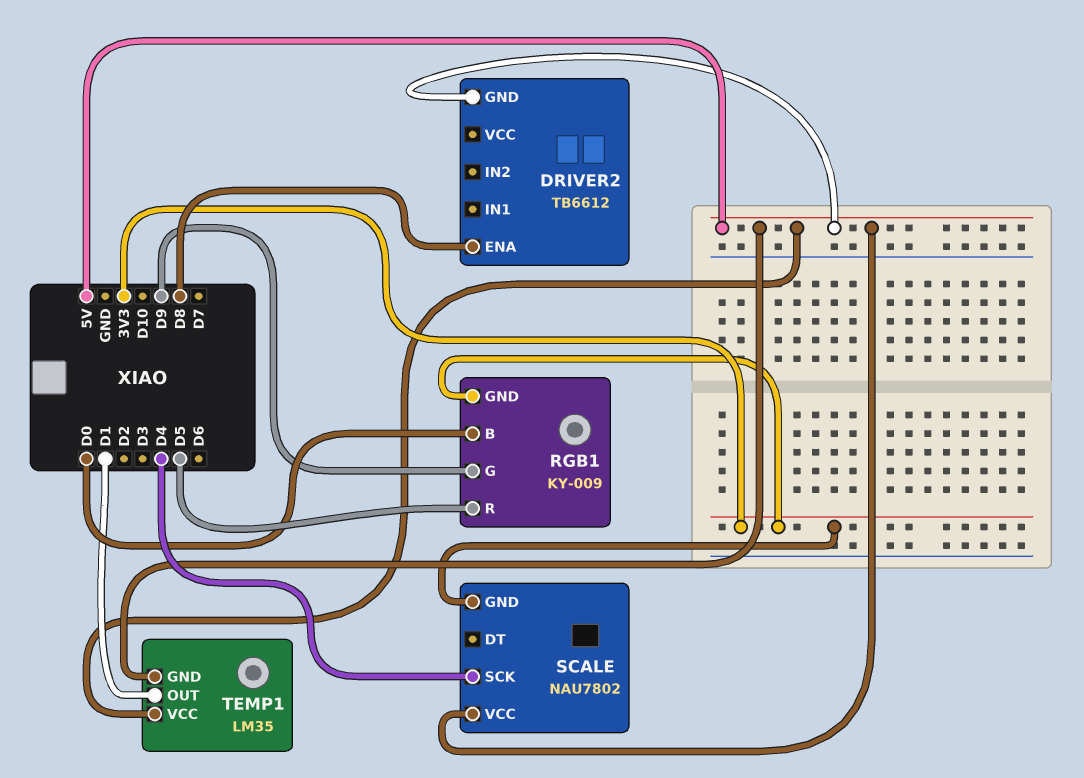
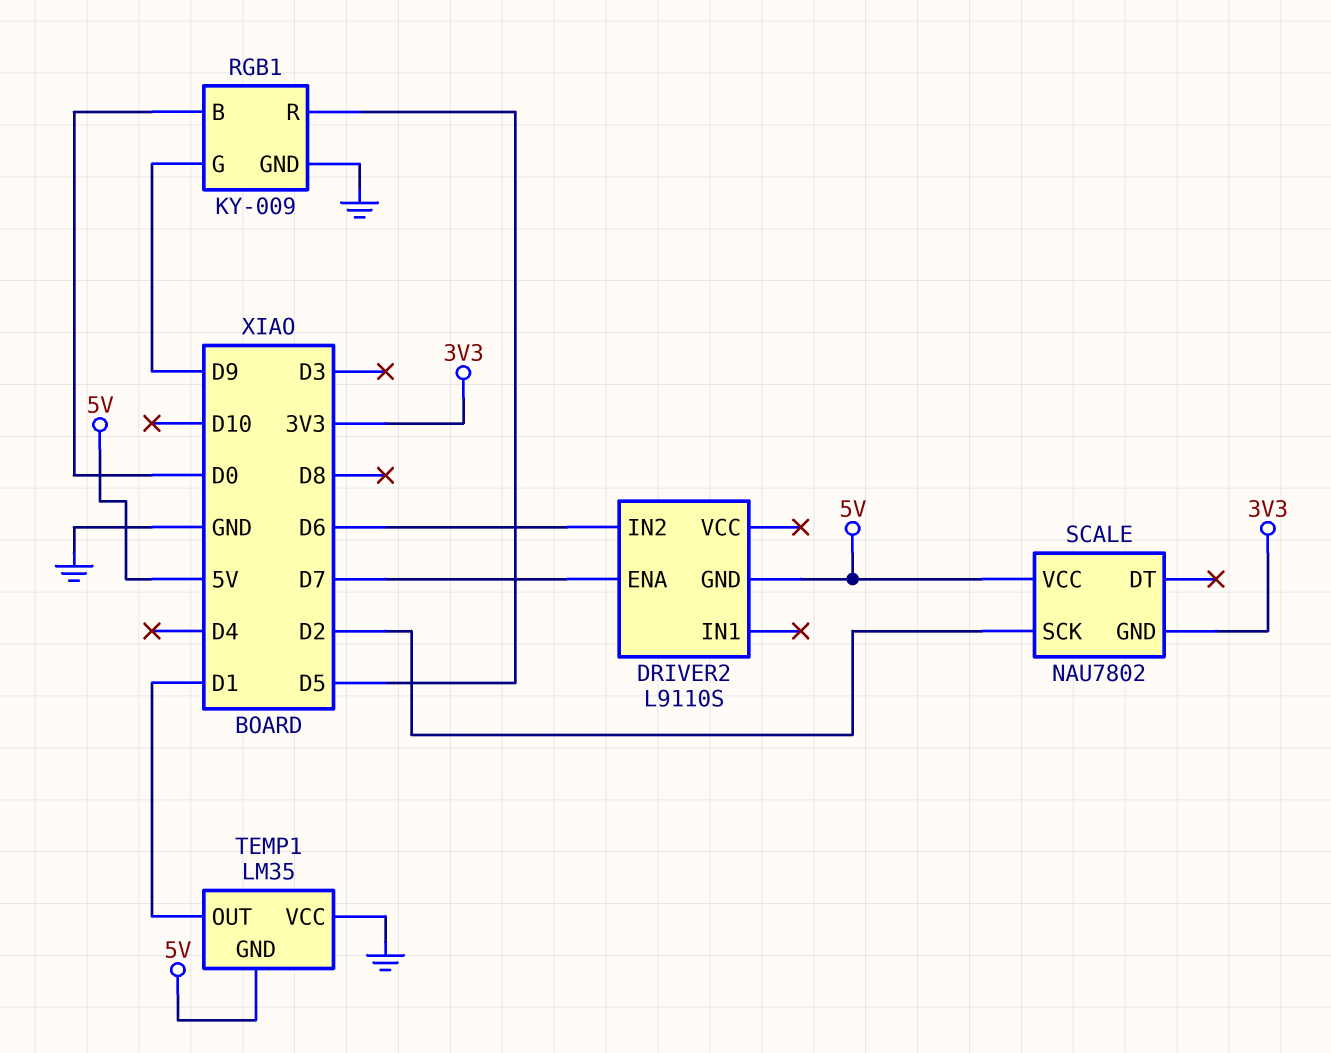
DRIVER2: TB6612 -> L9110S
DRIVER2 pin ENA: D8 -> D7
DRIVER2 pin IN2: none -> D6
RGB1 pin GND: 3V3 -> GND
SCALE pin SCK: D4 -> D2
TEMP1 pin VCC: 5V -> GND

